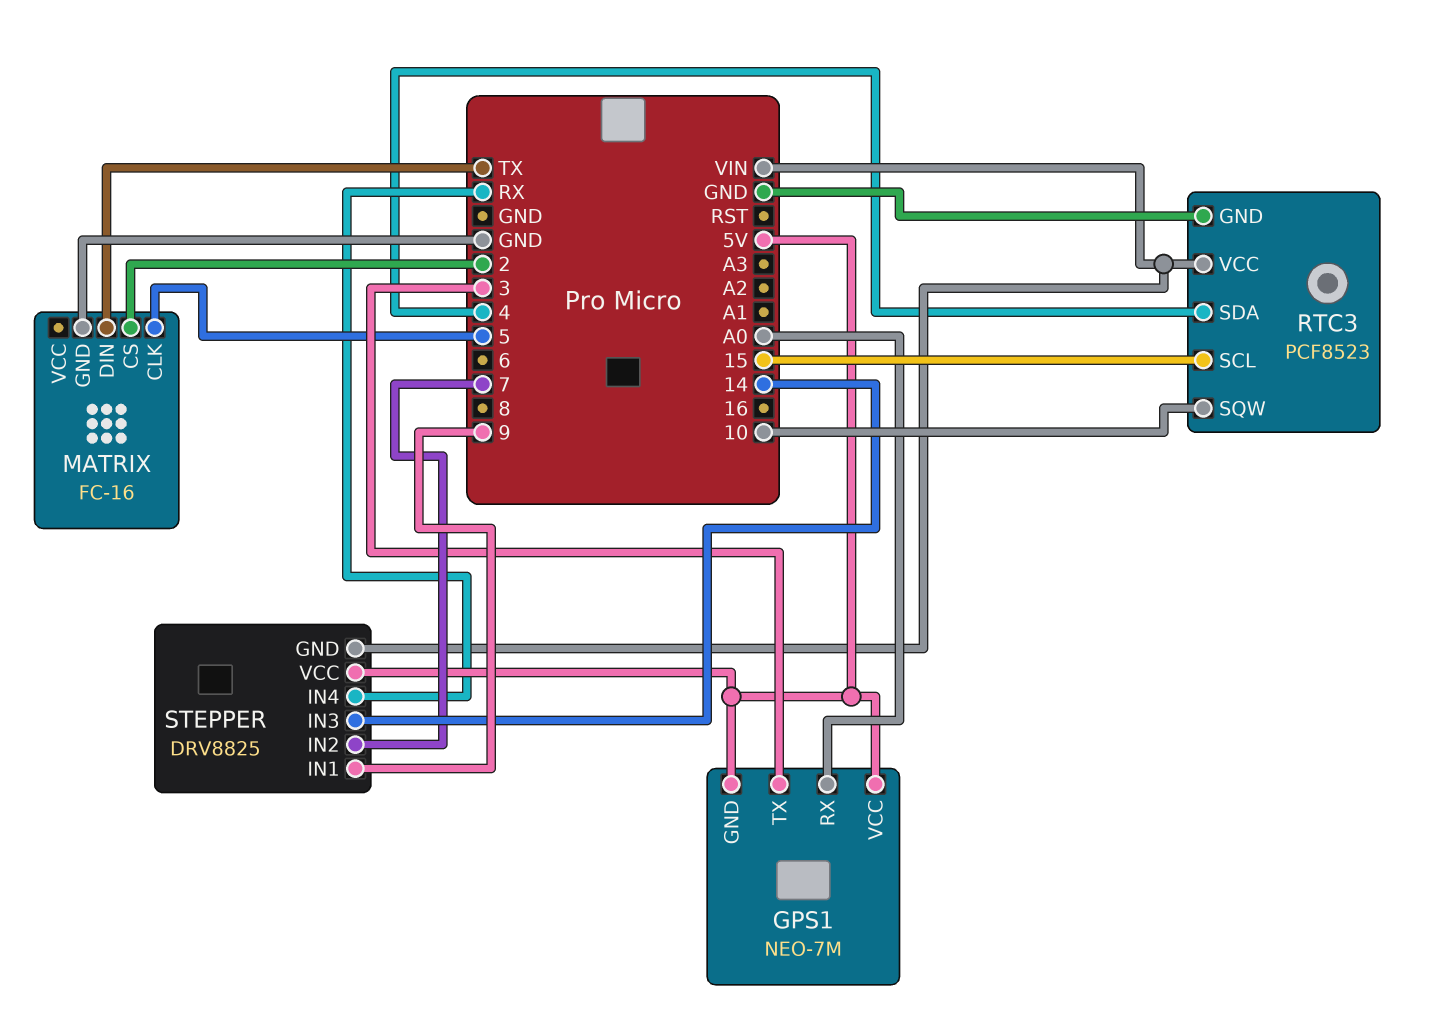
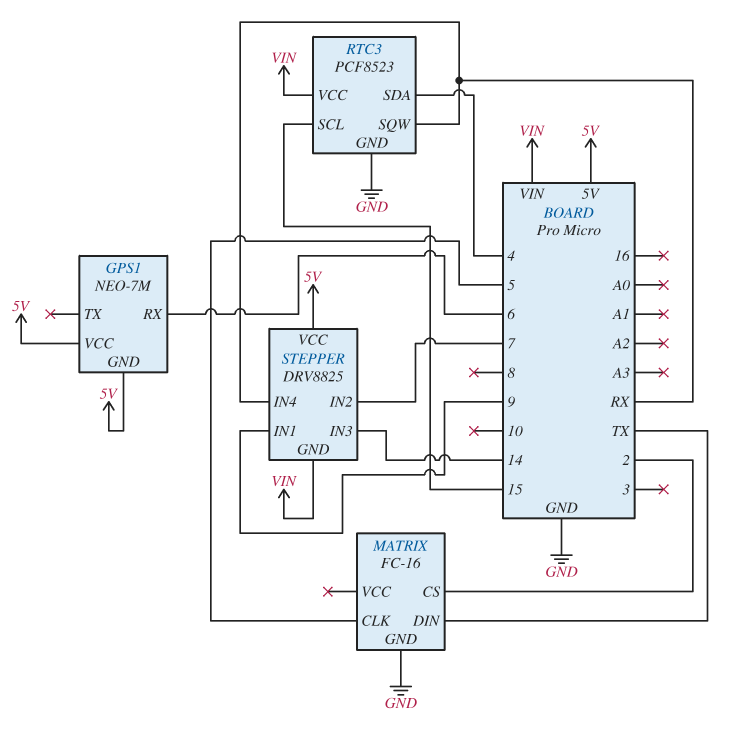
GPS1 pin RX: A0 -> 6
GPS1 pin TX: 3 -> none
RTC3 pin SQW: 10 -> RX

